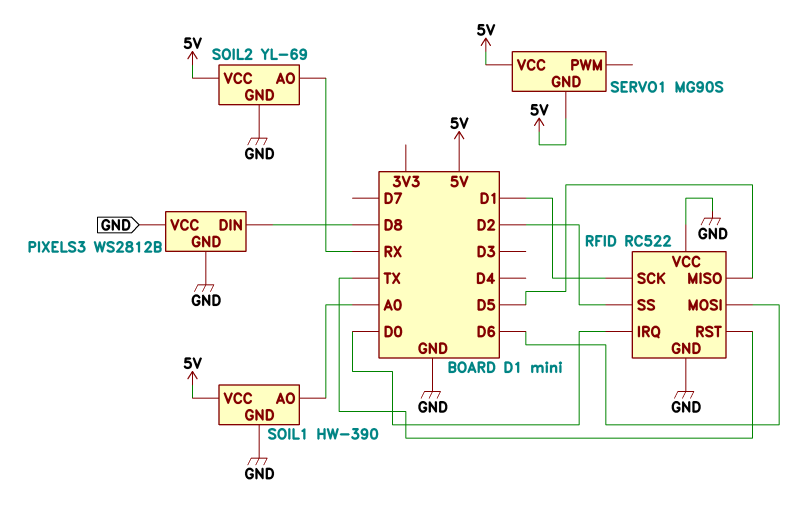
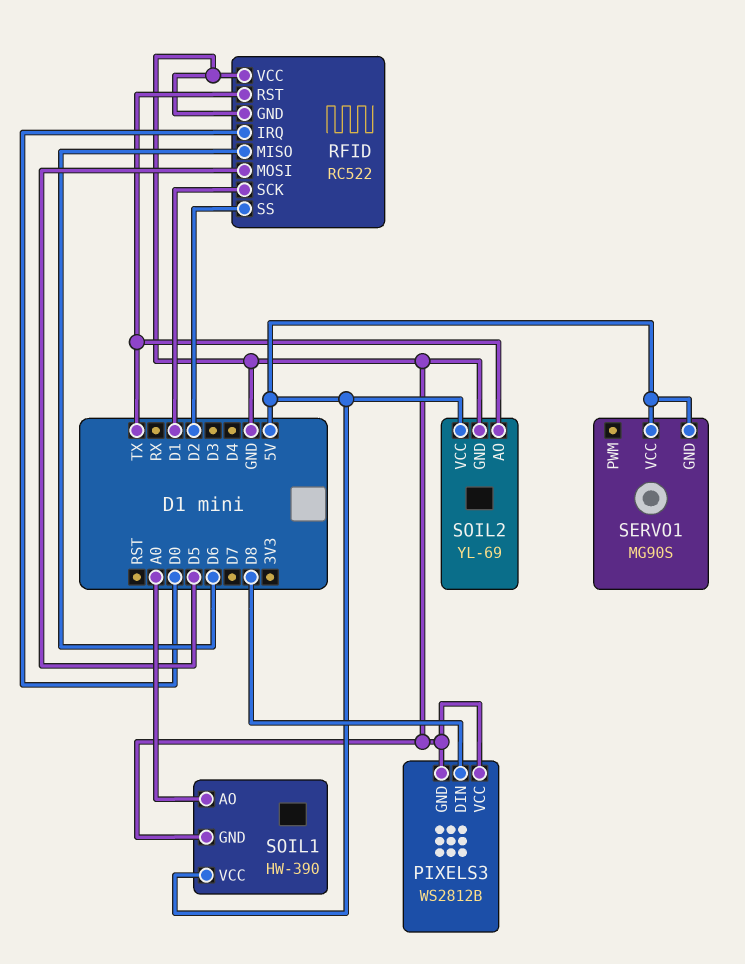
RFID pin MISO: D5 -> D6
RFID pin MOSI: D6 -> D5
SOIL2 pin AO: RX -> TX

